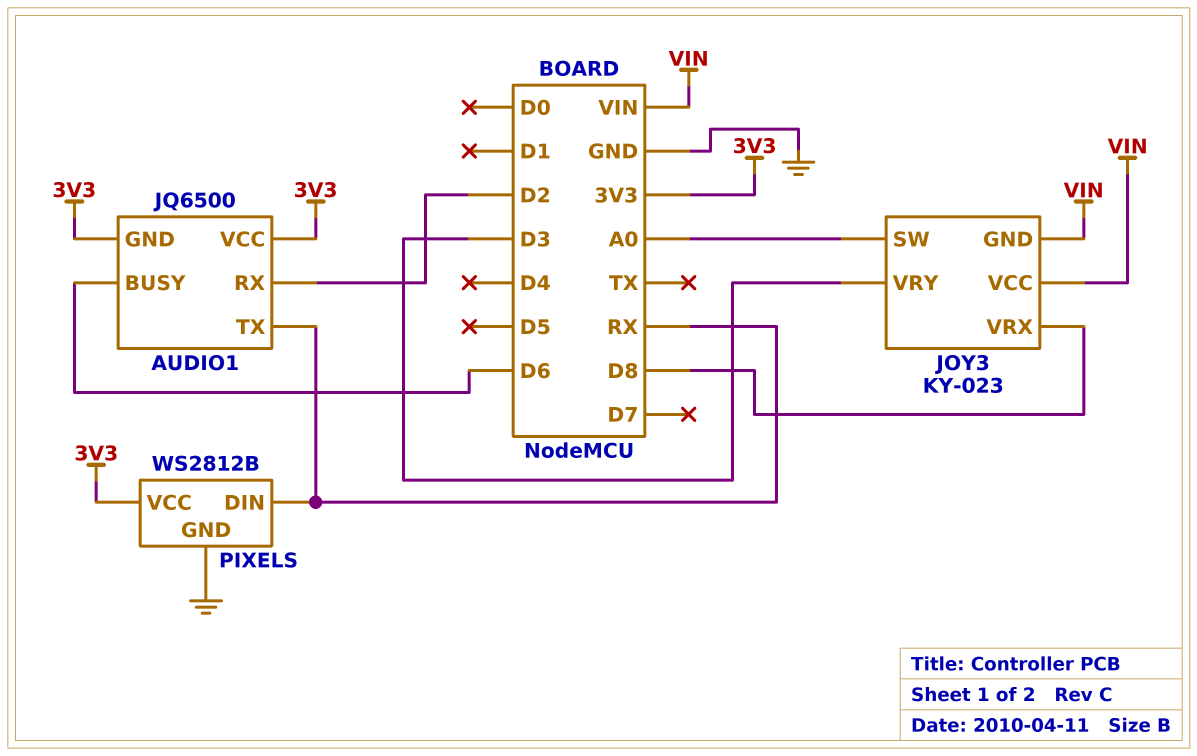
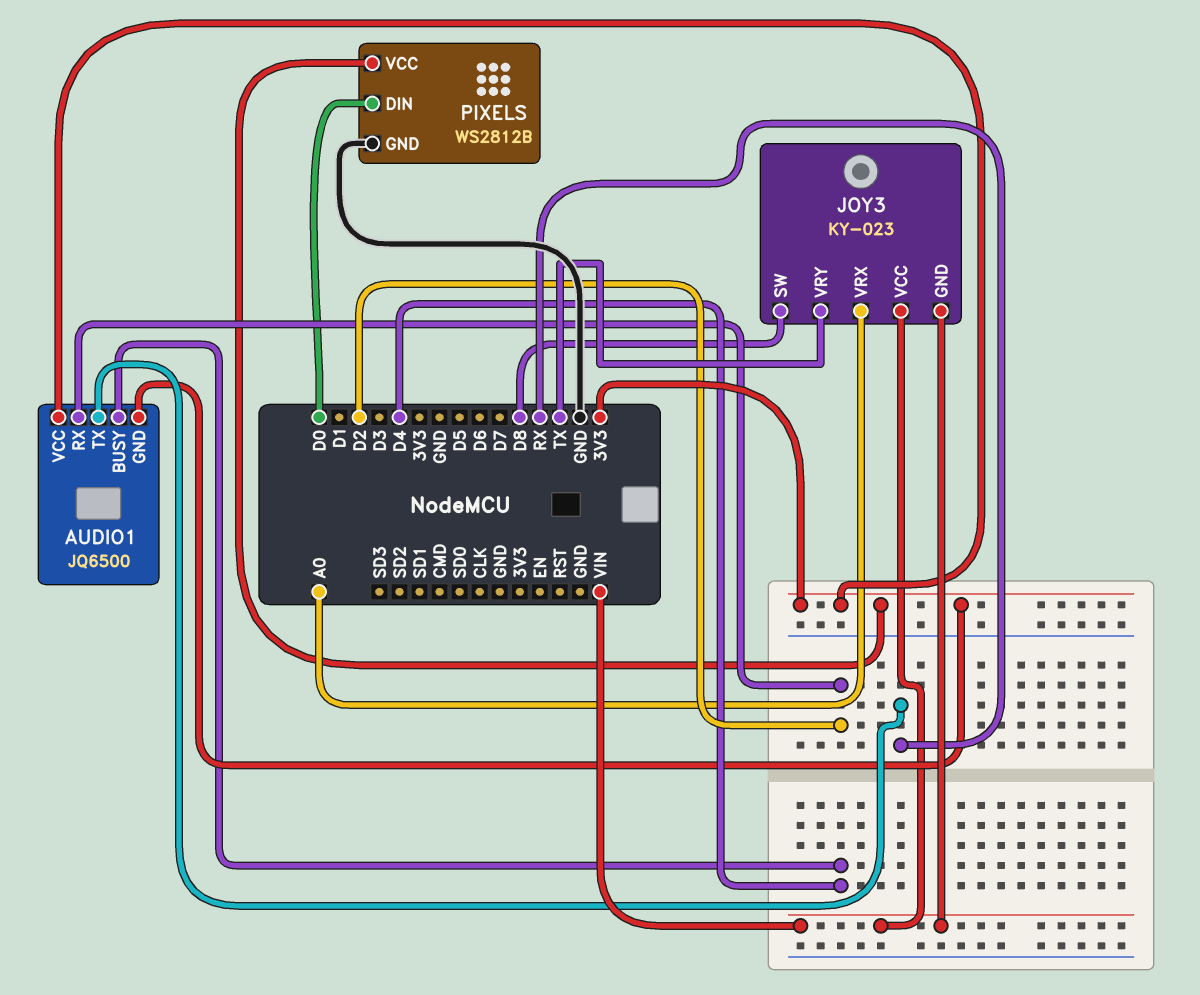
AUDIO1 pin BUSY: D6 -> D4
JOY3 pin SW: A0 -> D8
JOY3 pin VRX: D8 -> A0
JOY3 pin VRY: D3 -> TX
PIXELS pin DIN: RX -> D0

